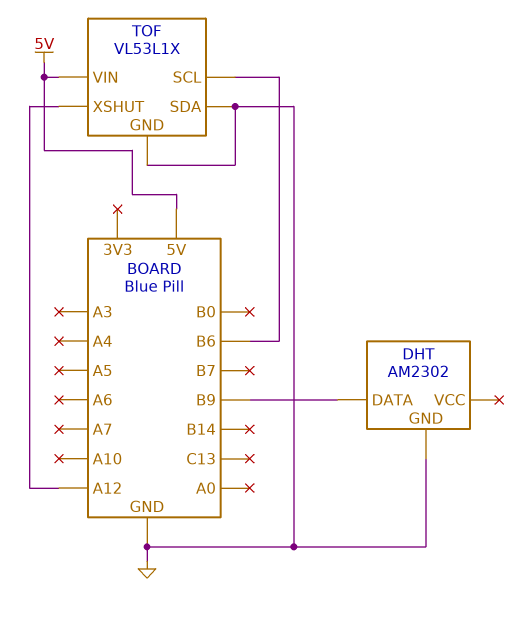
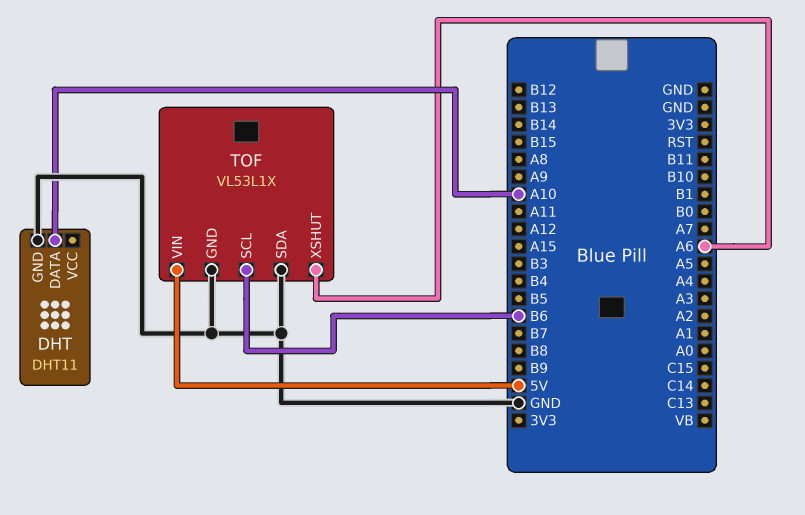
DHT: AM2302 -> DHT11
DHT pin DATA: B9 -> A10
TOF pin XSHUT: A12 -> A6

